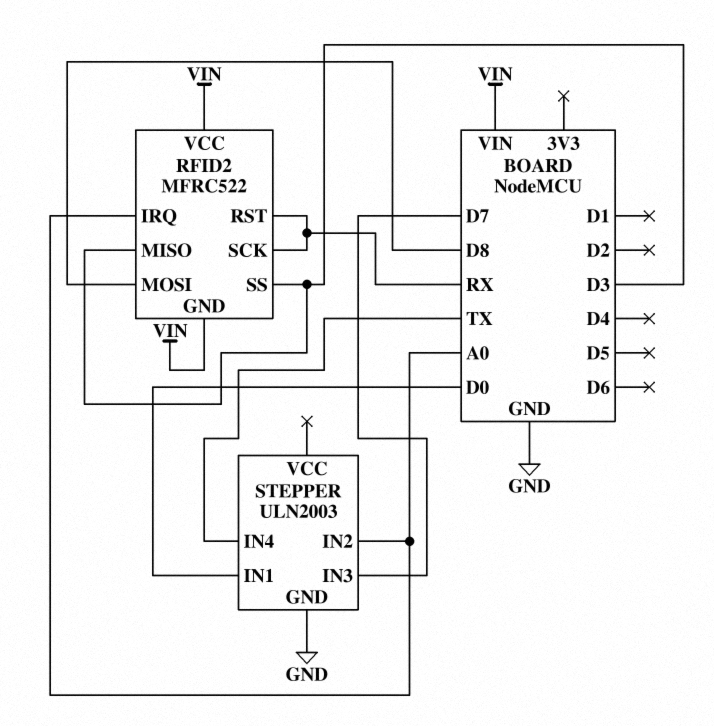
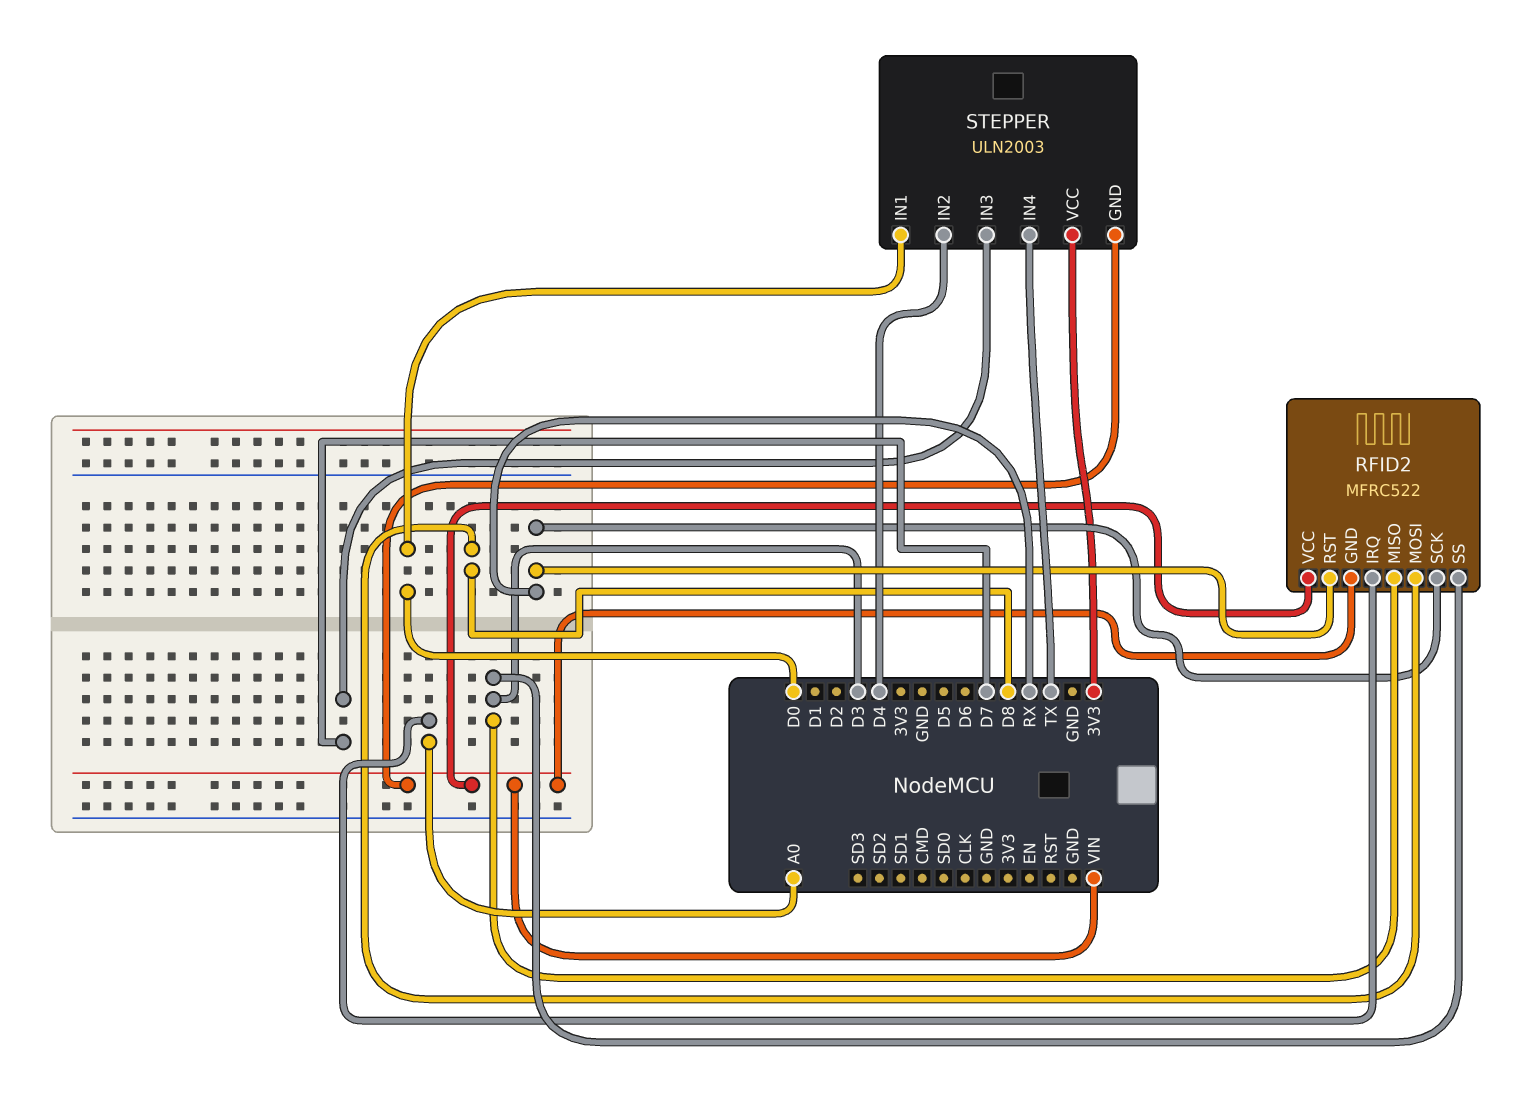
STEPPER pin GND: GND -> VIN
STEPPER pin IN2: A0 -> D4
STEPPER pin VCC: none -> 3V3

